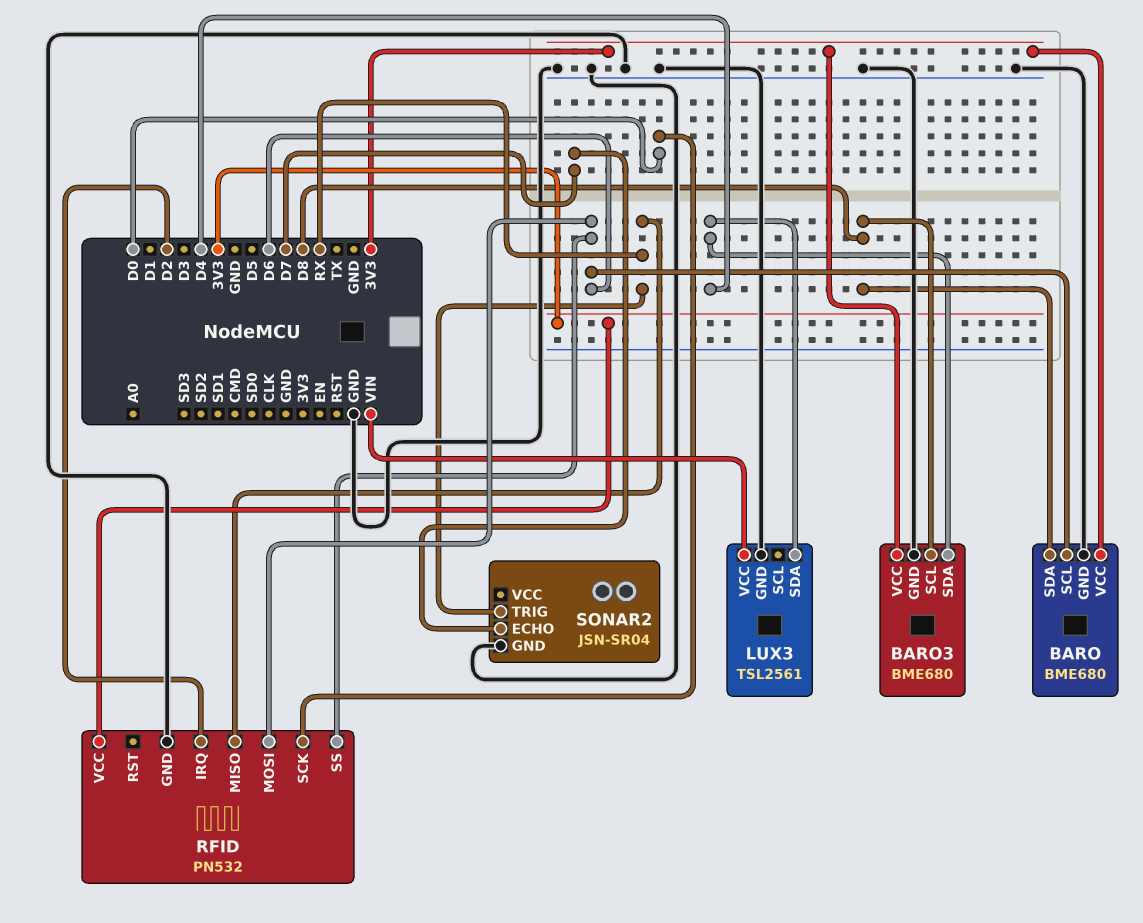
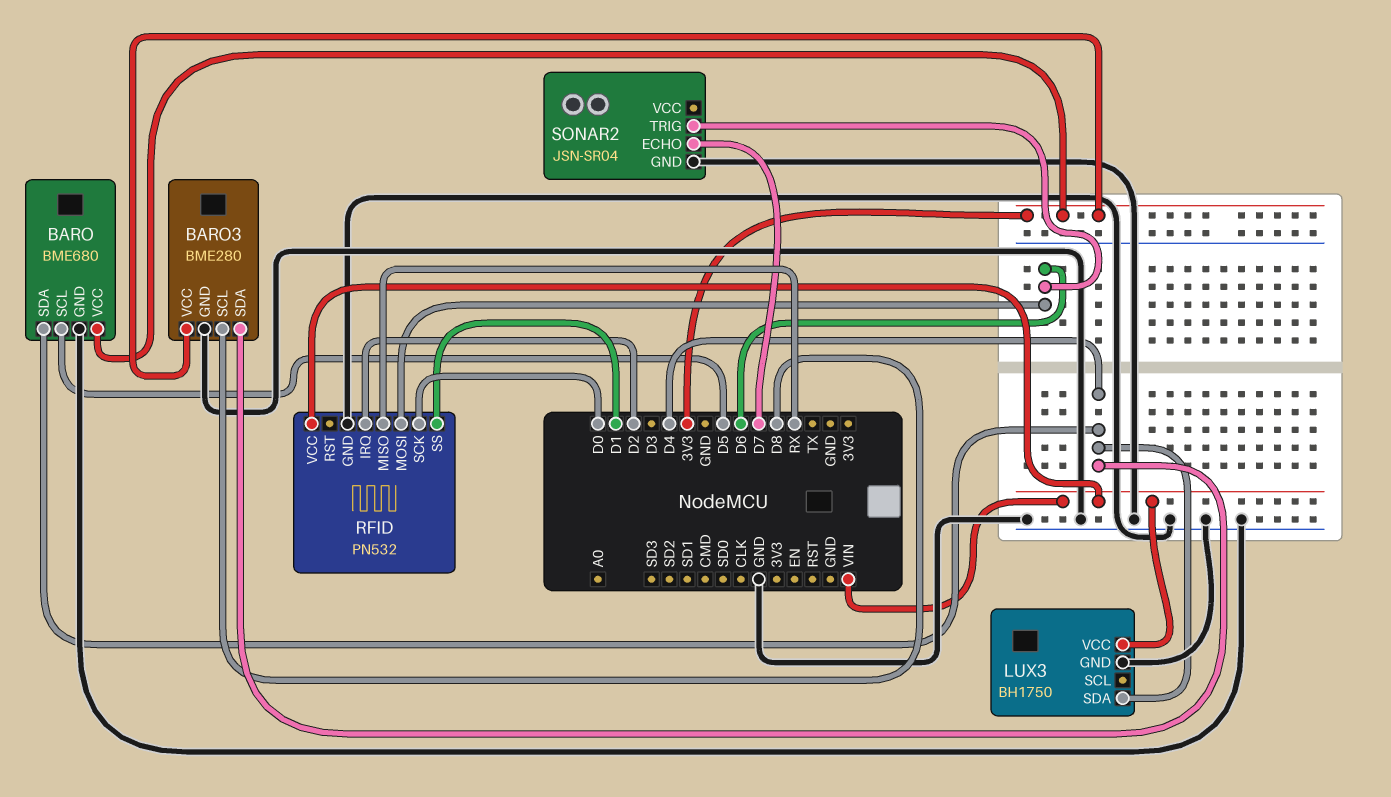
BARO pin SCL: D6 -> D5
BARO pin SDA: D8 -> D4
BARO3: BME680 -> BME280
LUX3: TSL2561 -> BH1750
RFID pin SS: D6 -> D1
RFID pin VCC: 3V3 -> VIN
SONAR2 pin TRIG: RX -> D6

